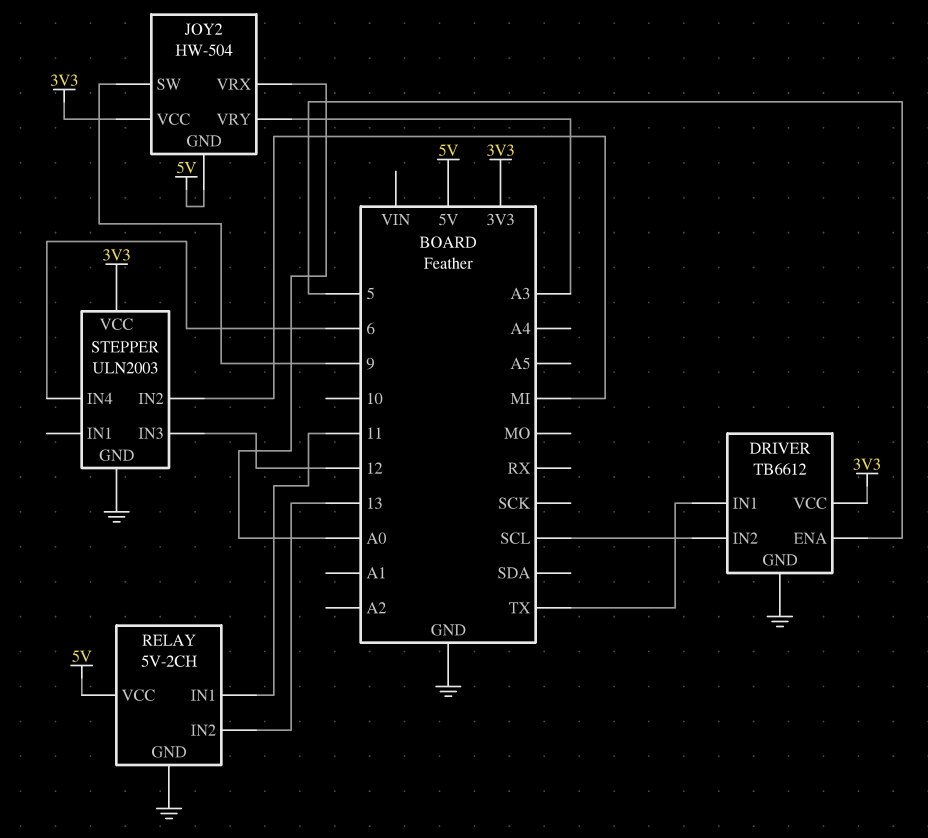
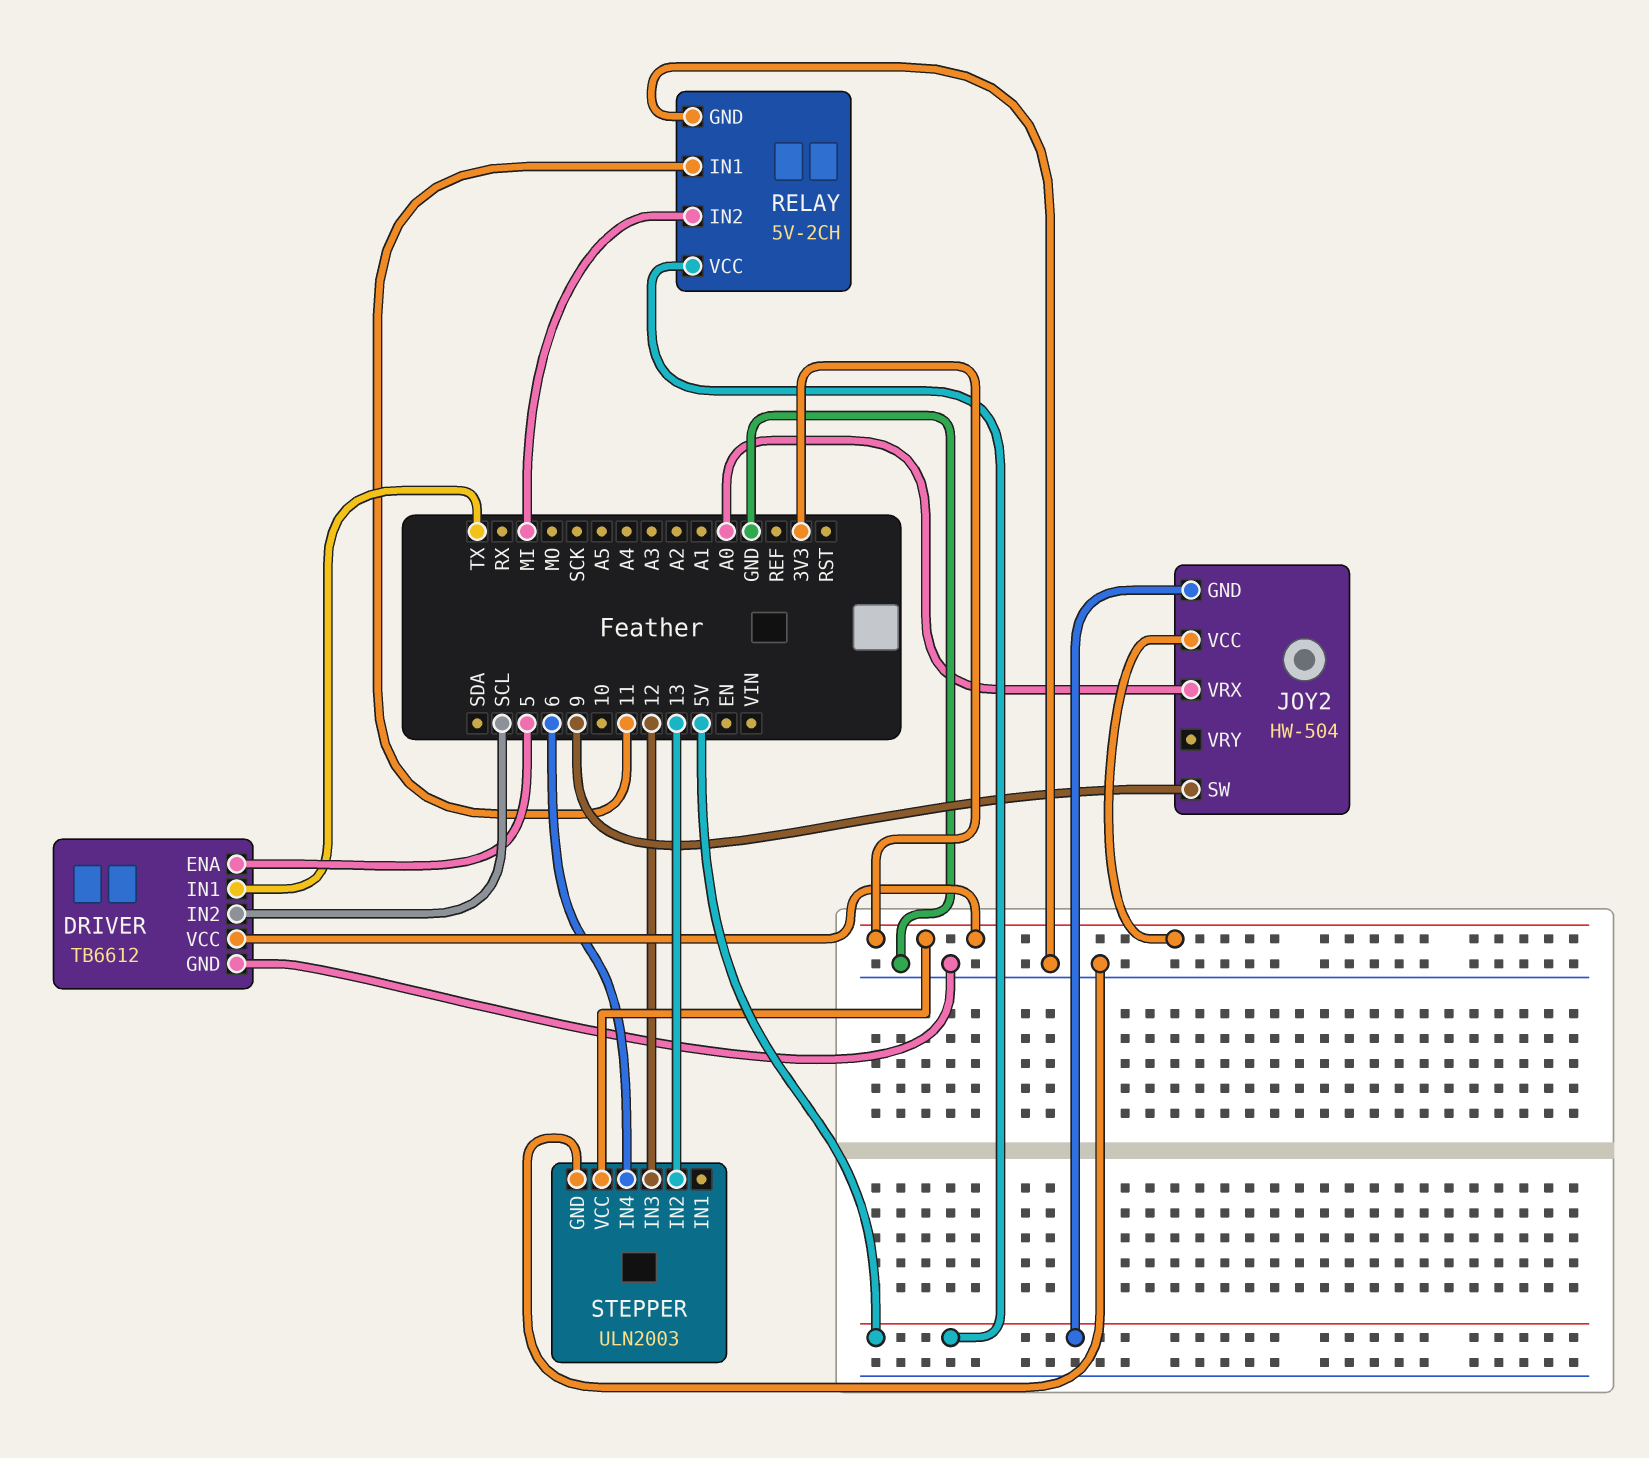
JOY2 pin VRY: A3 -> none
RELAY pin IN2: 13 -> MI
STEPPER pin IN2: MI -> 13

